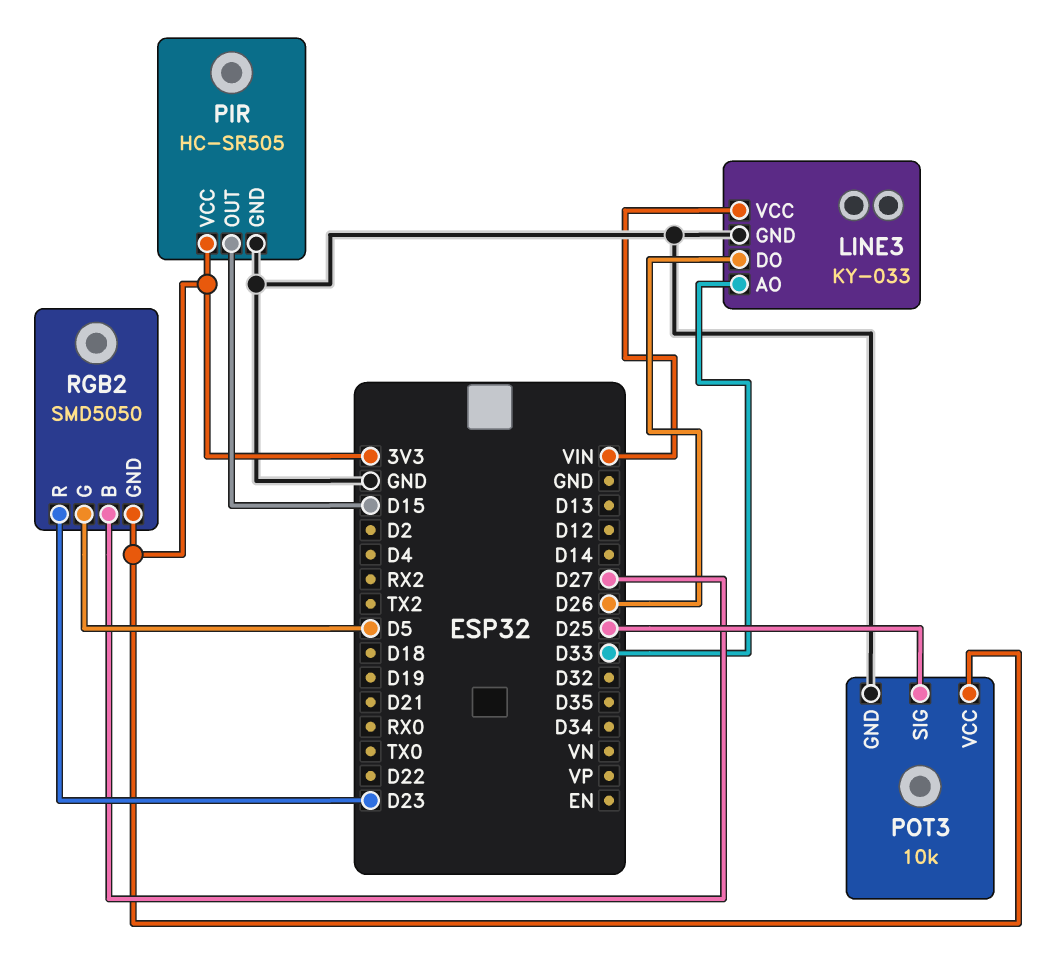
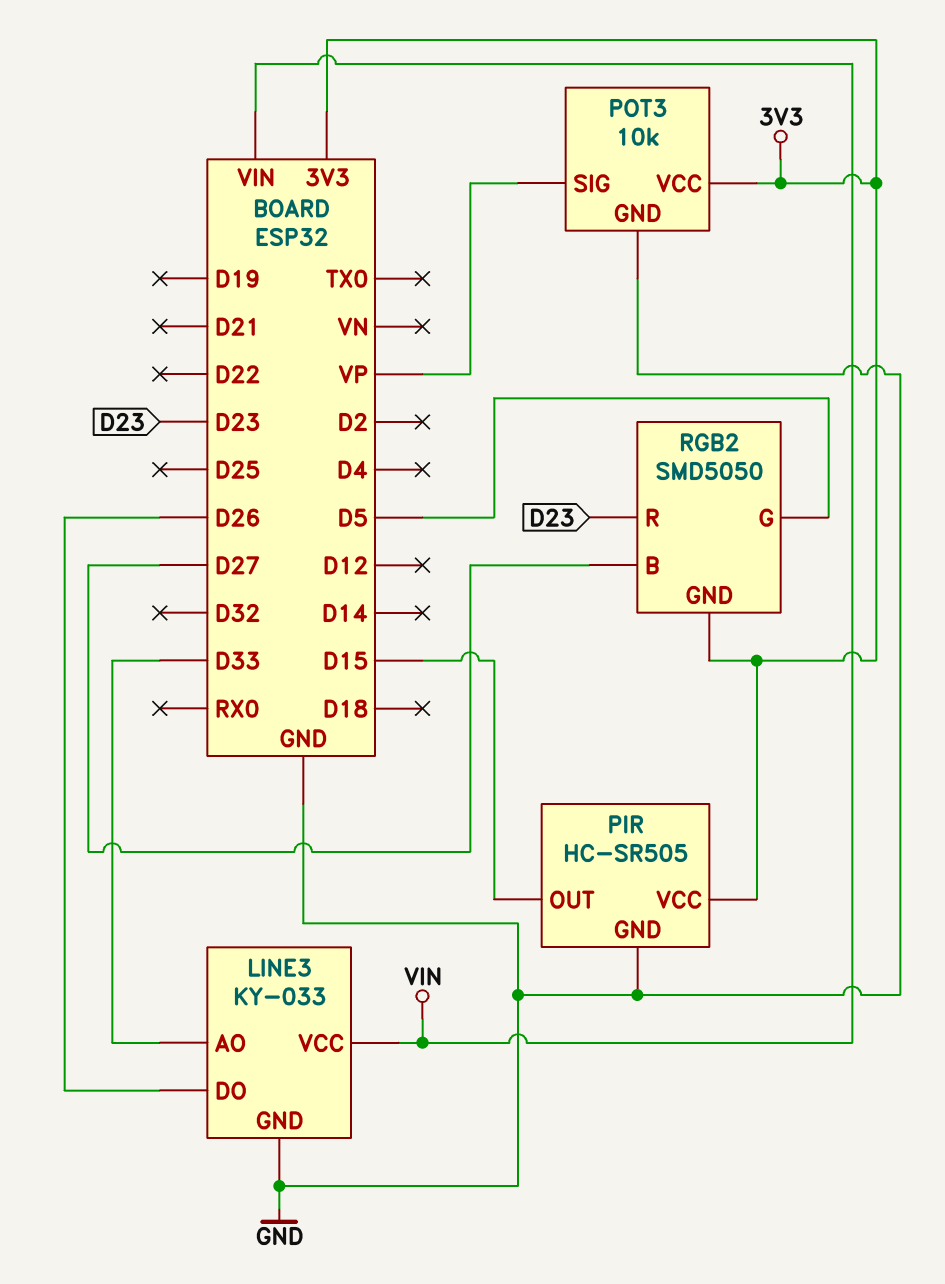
POT3 pin SIG: D25 -> VP

